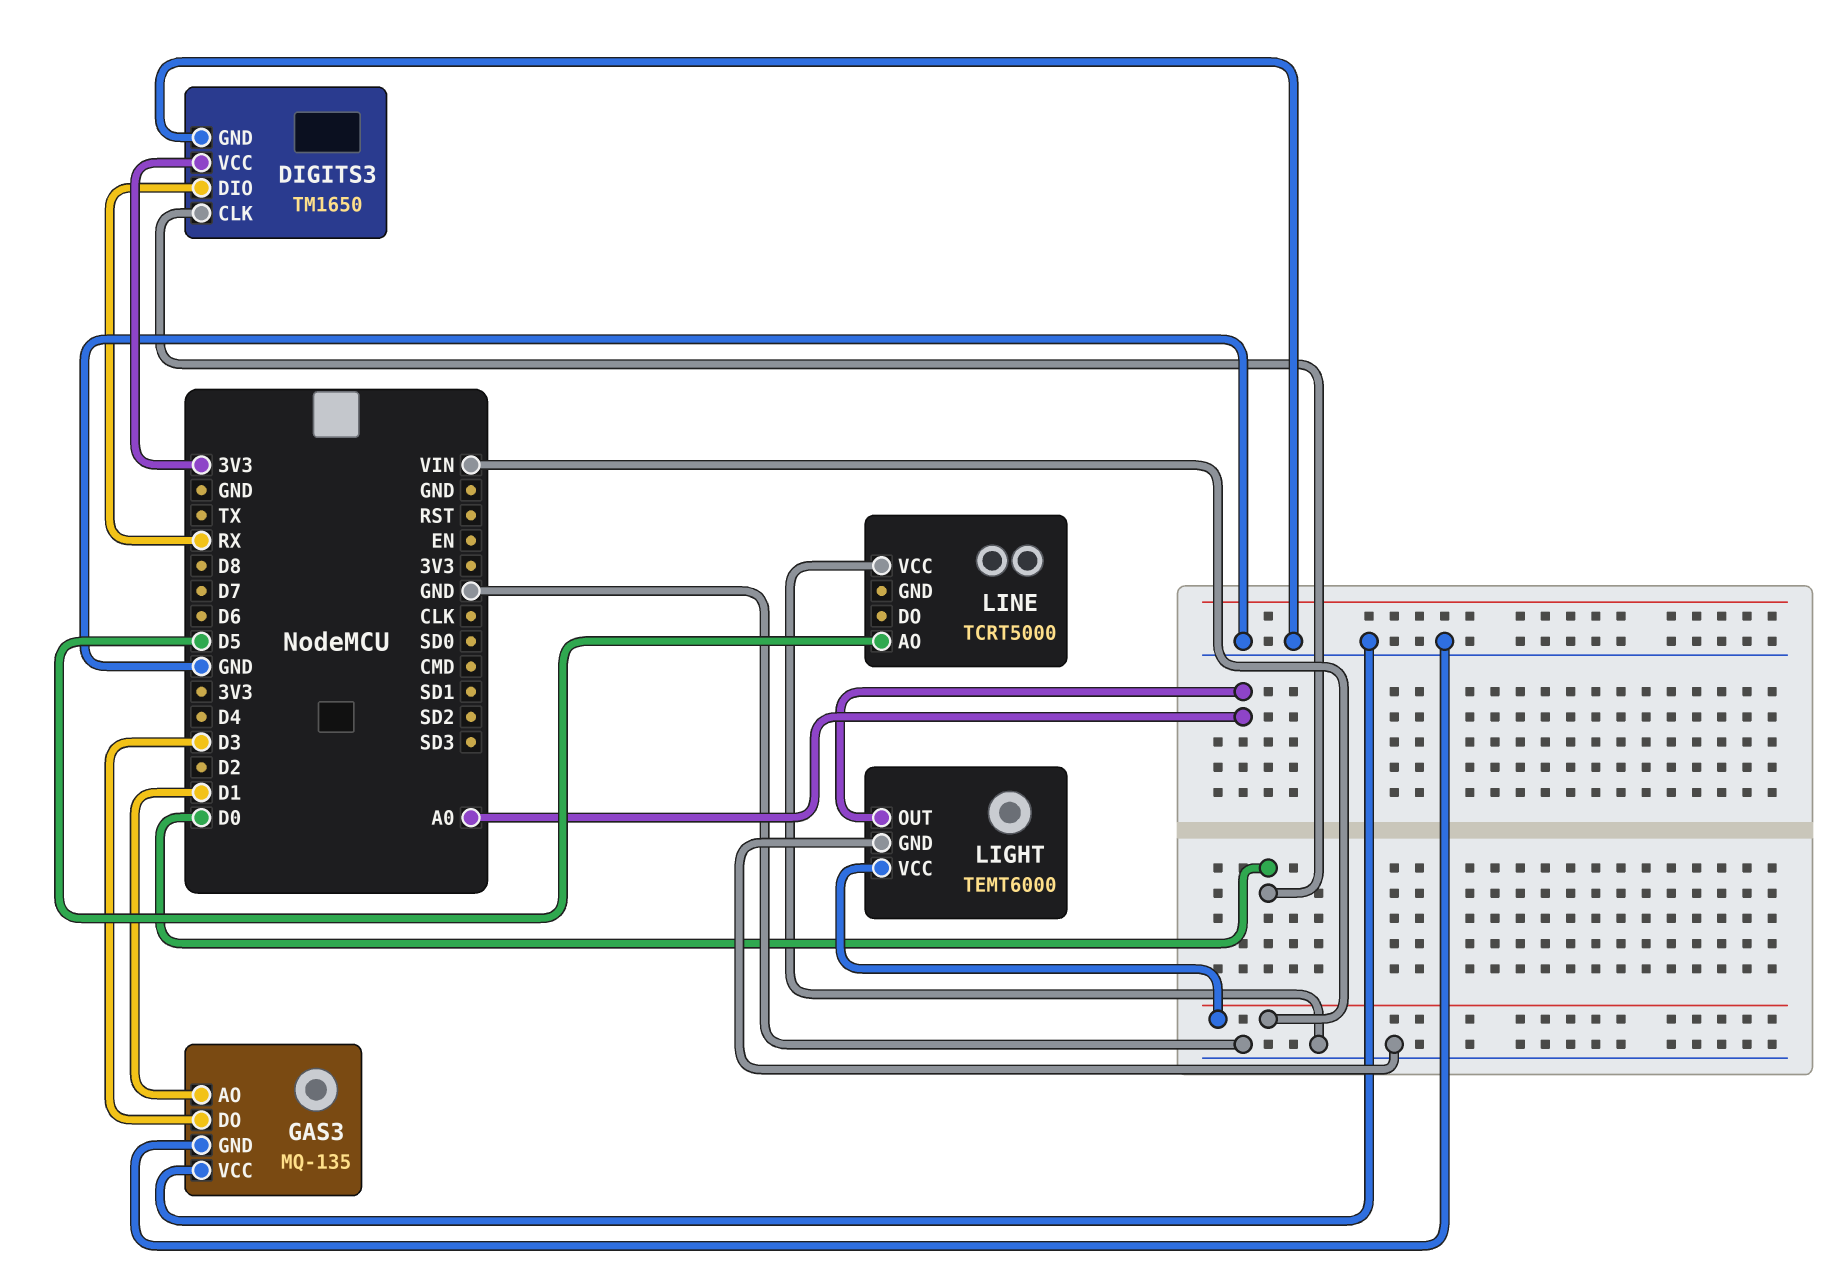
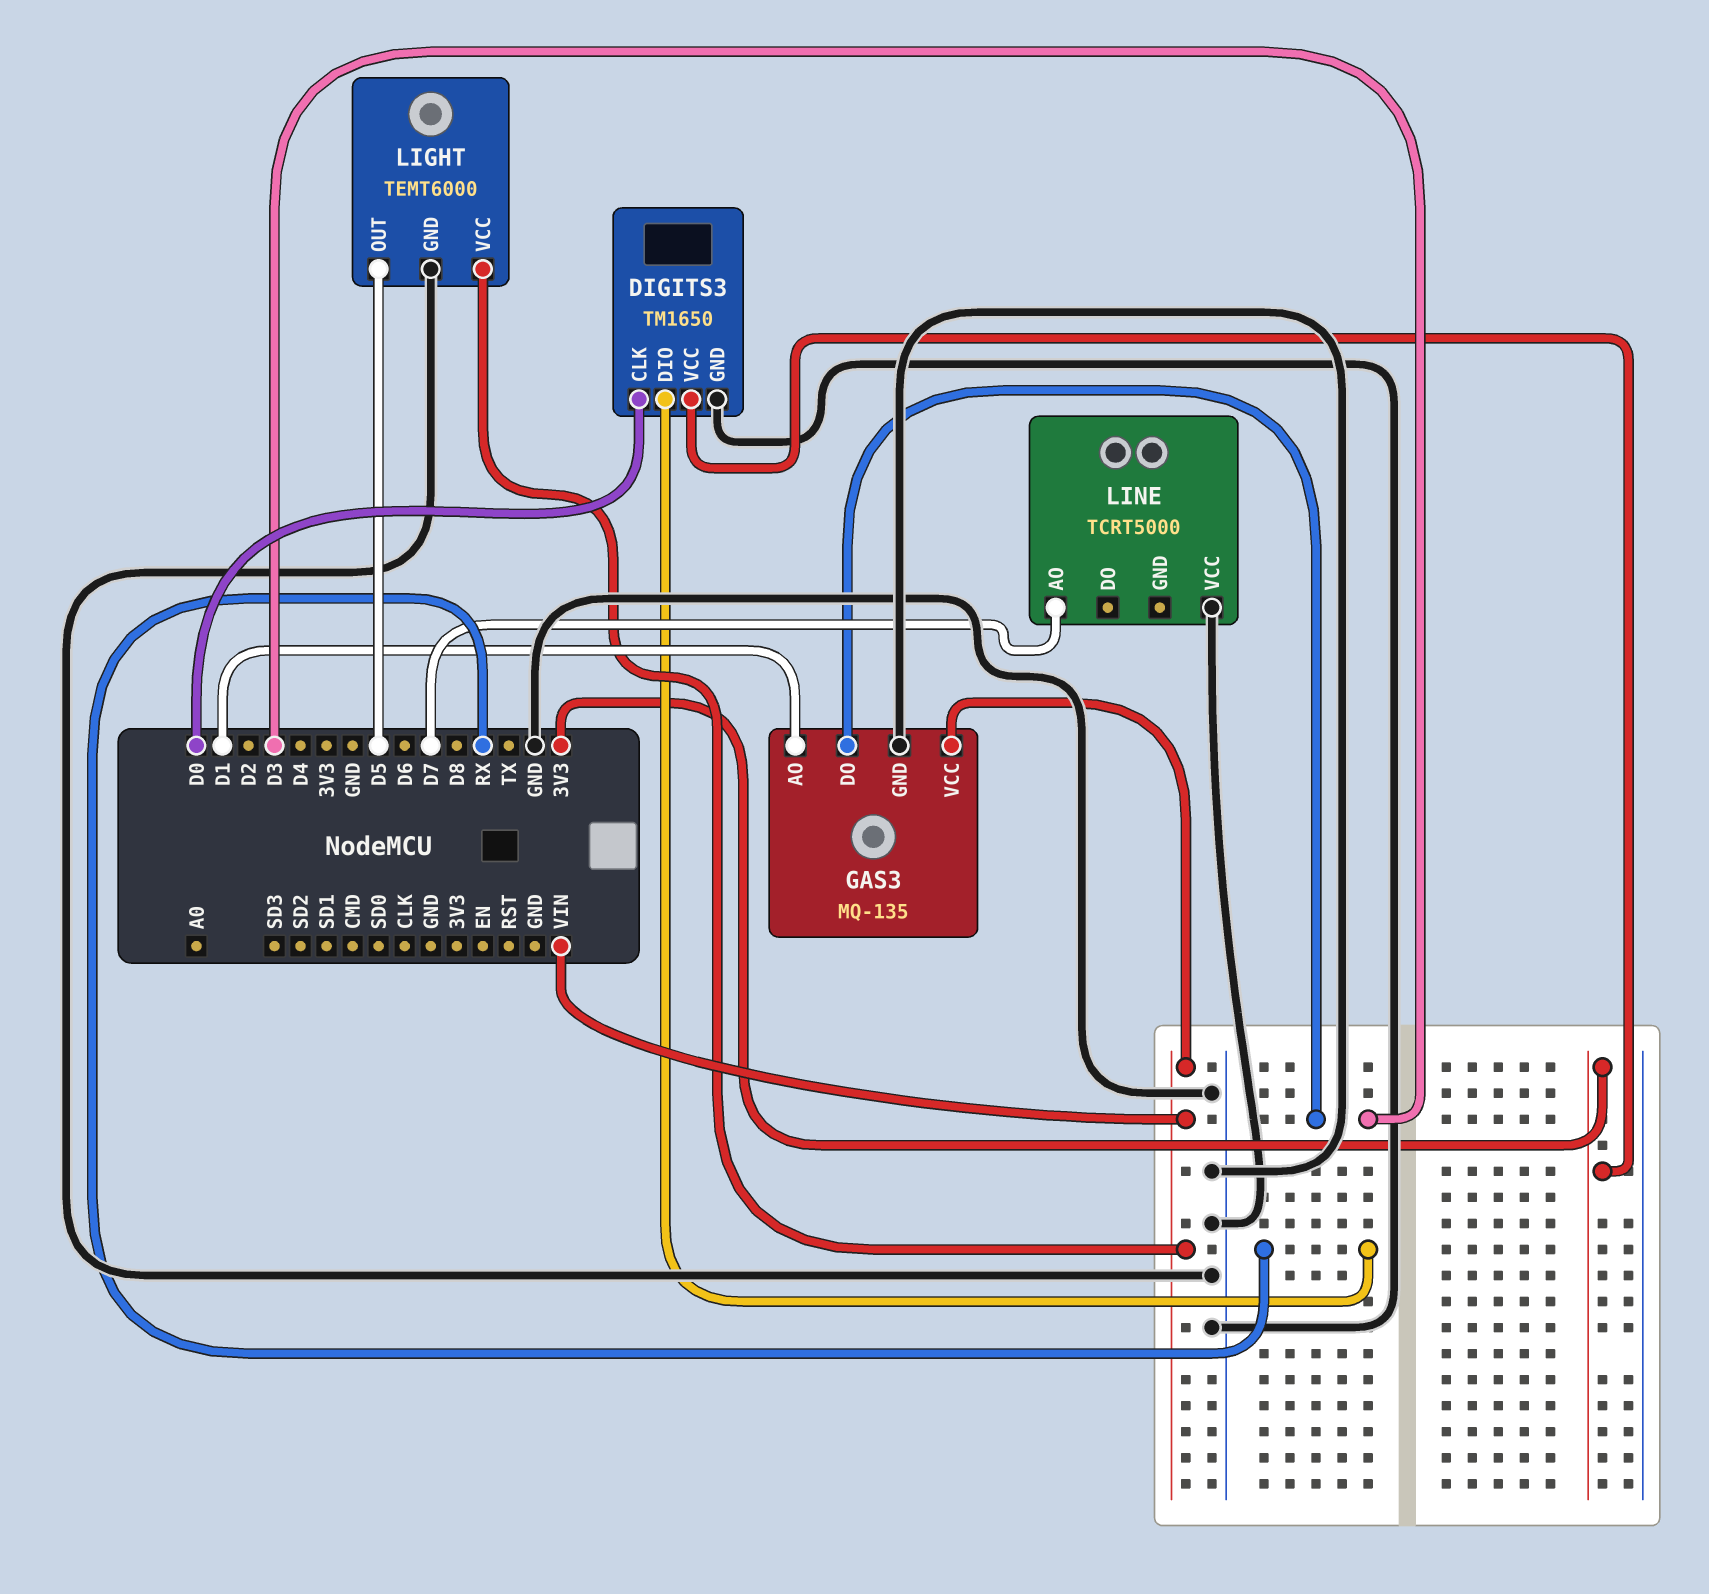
GAS3 pin VCC: GND -> VIN
LIGHT pin OUT: A0 -> D5
LINE pin AO: D5 -> D7

